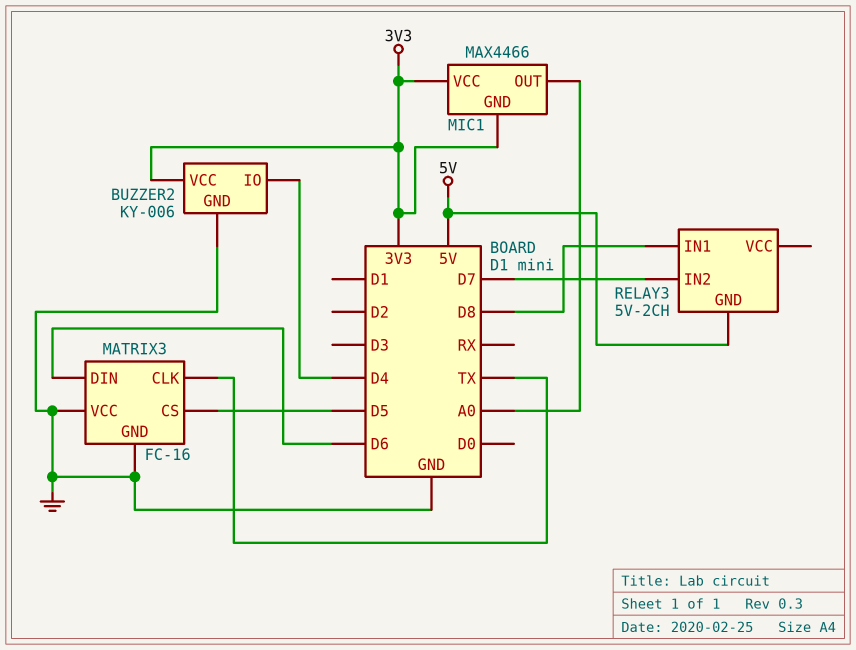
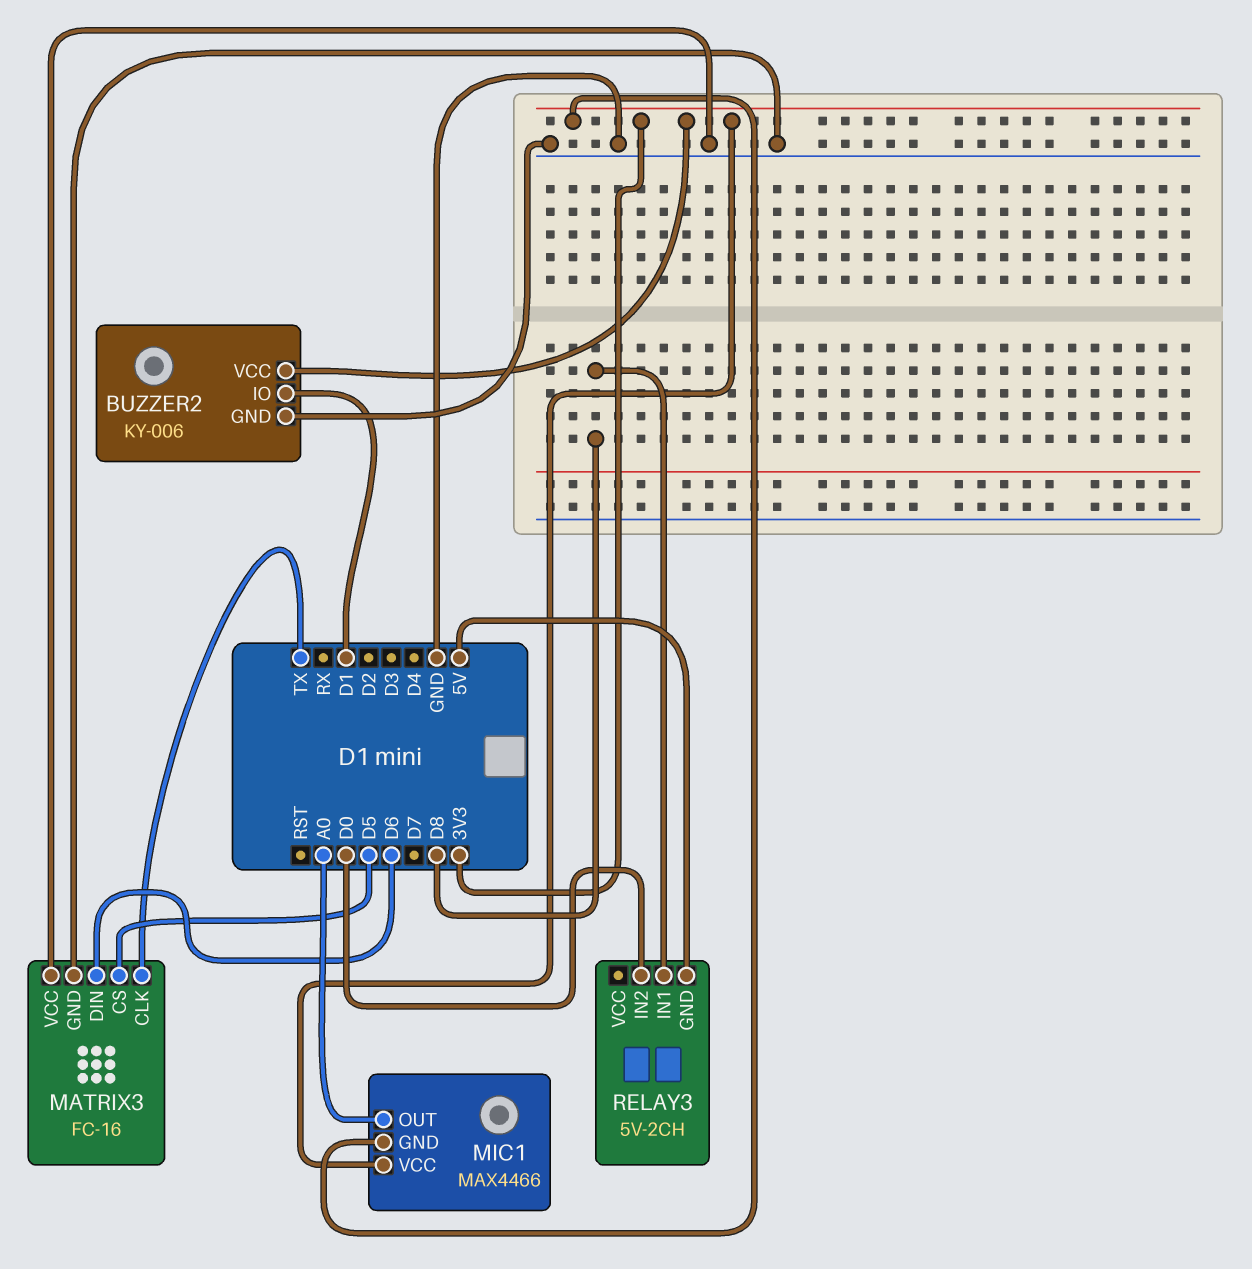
BUZZER2 pin IO: D4 -> D1
RELAY3 pin IN2: D7 -> D0

